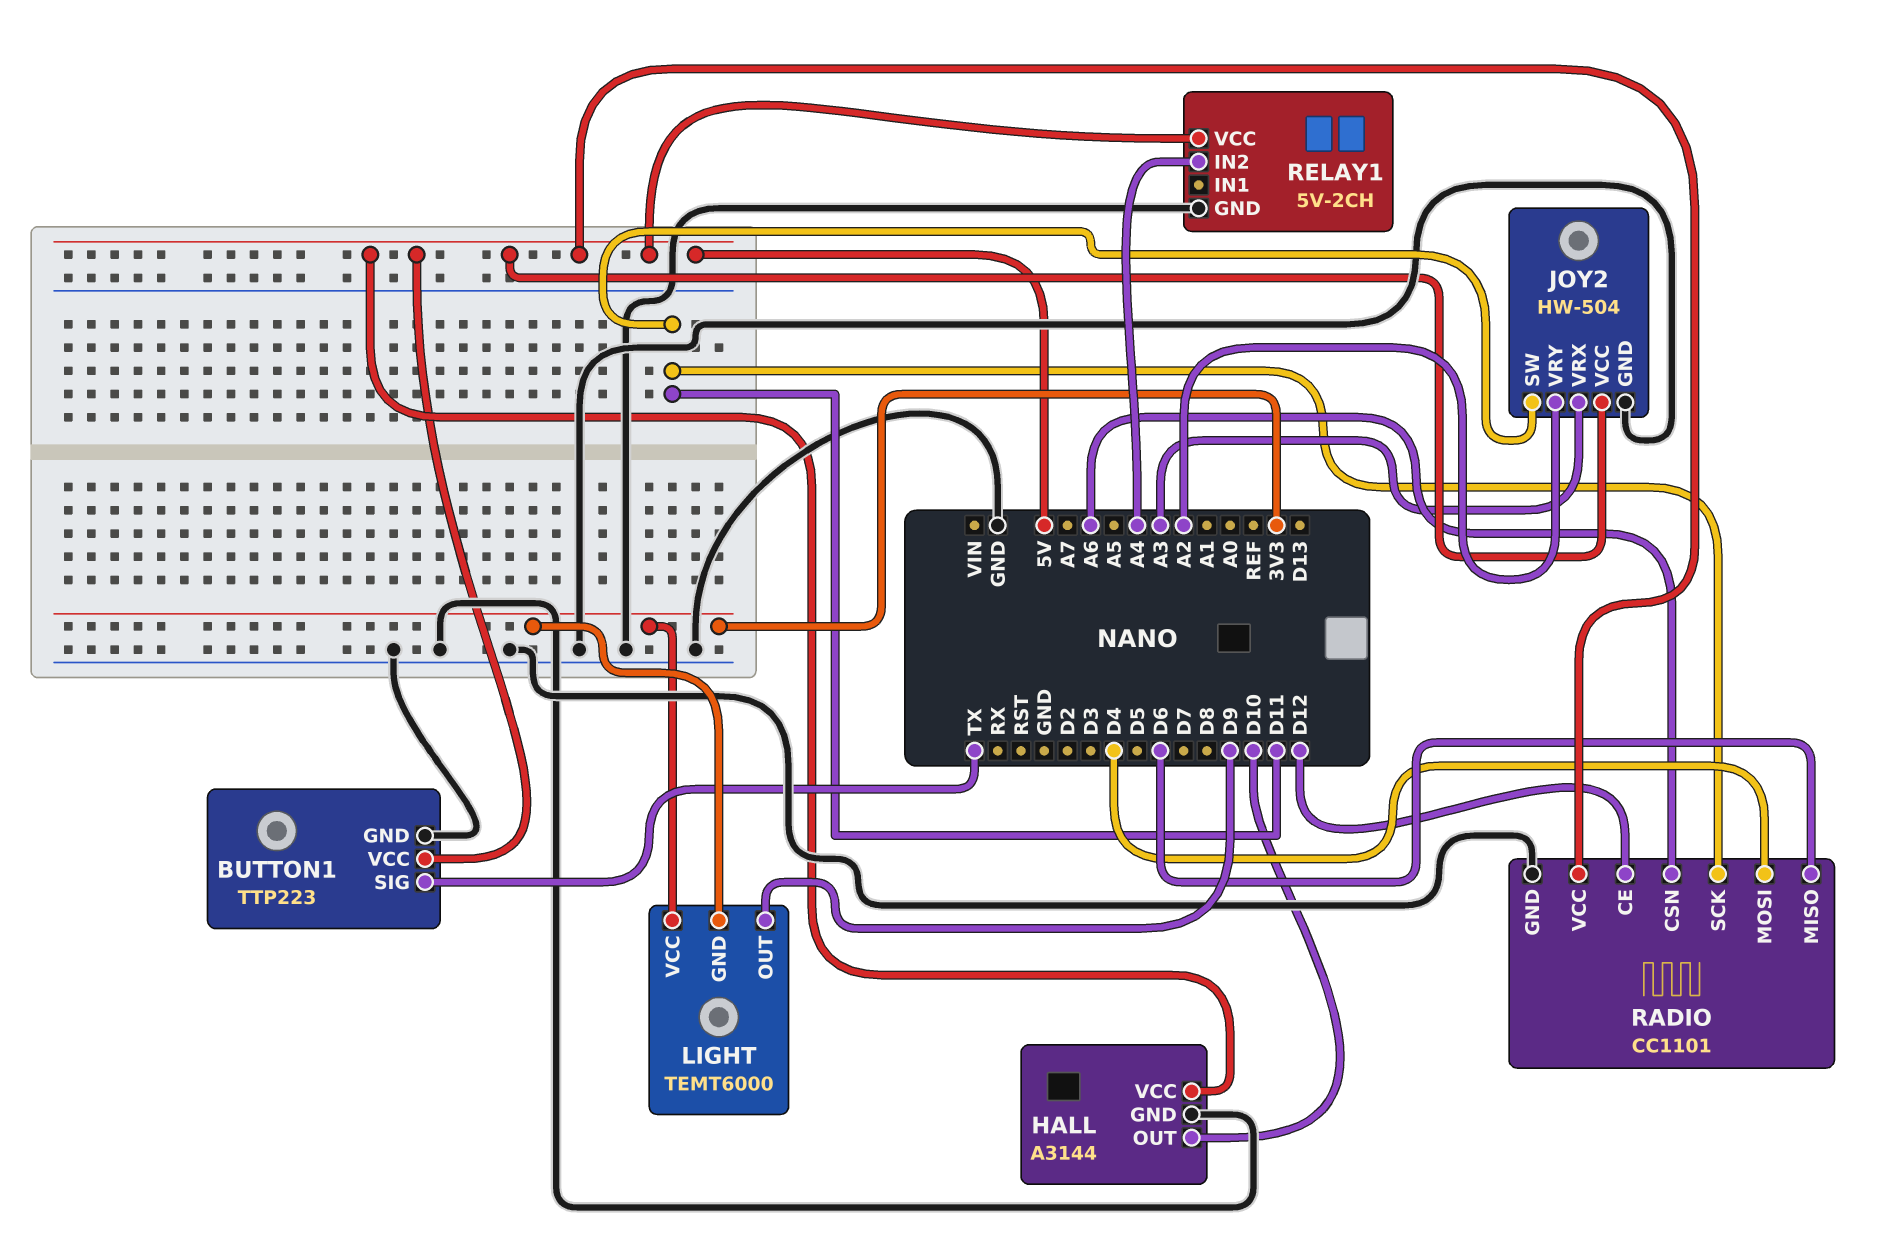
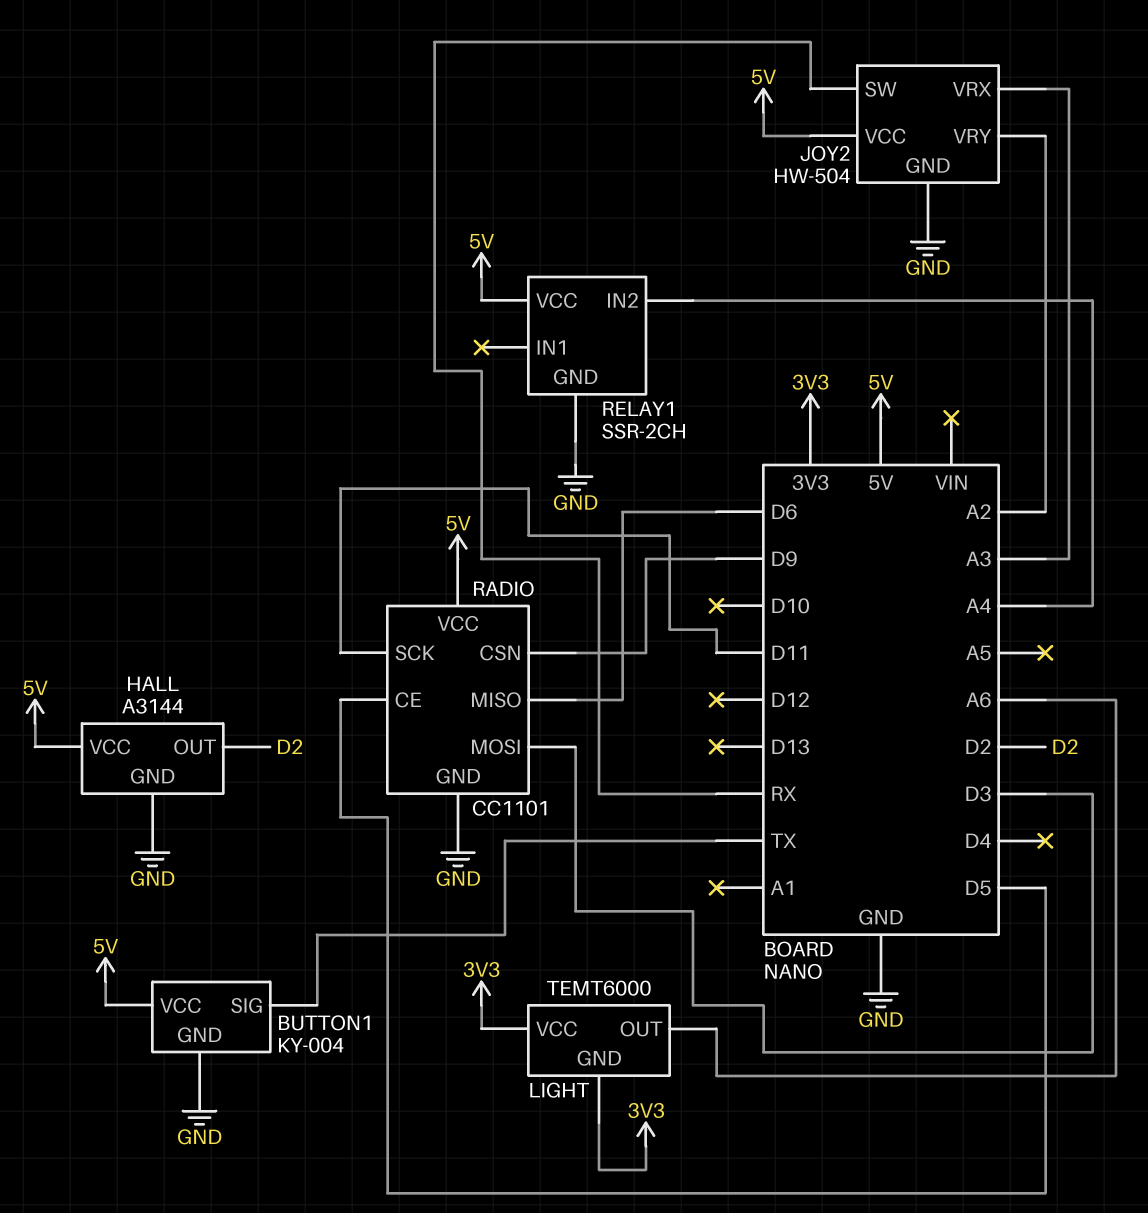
BUTTON1: TTP223 -> KY-004
HALL pin OUT: D10 -> D2
JOY2 pin SW: D11 -> RX
LIGHT pin OUT: D9 -> A6
RADIO pin CE: D12 -> D5
RADIO pin CSN: A6 -> D9
RADIO pin MOSI: D4 -> D3
RELAY1: 5V-2CH -> SSR-2CH

